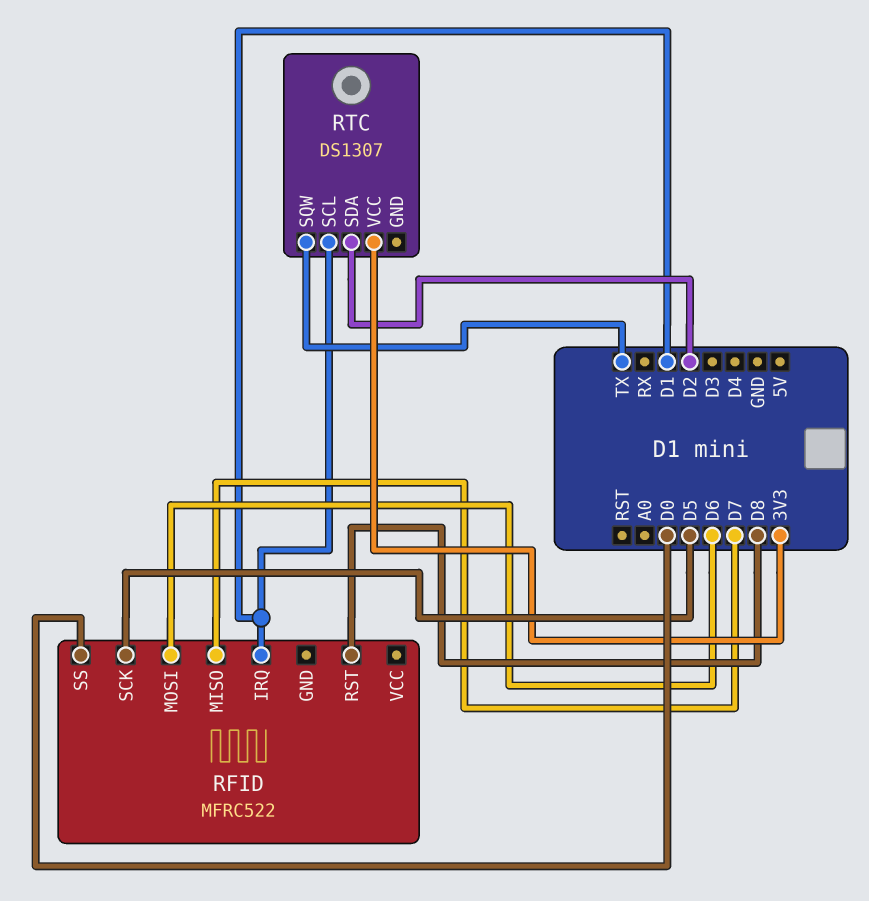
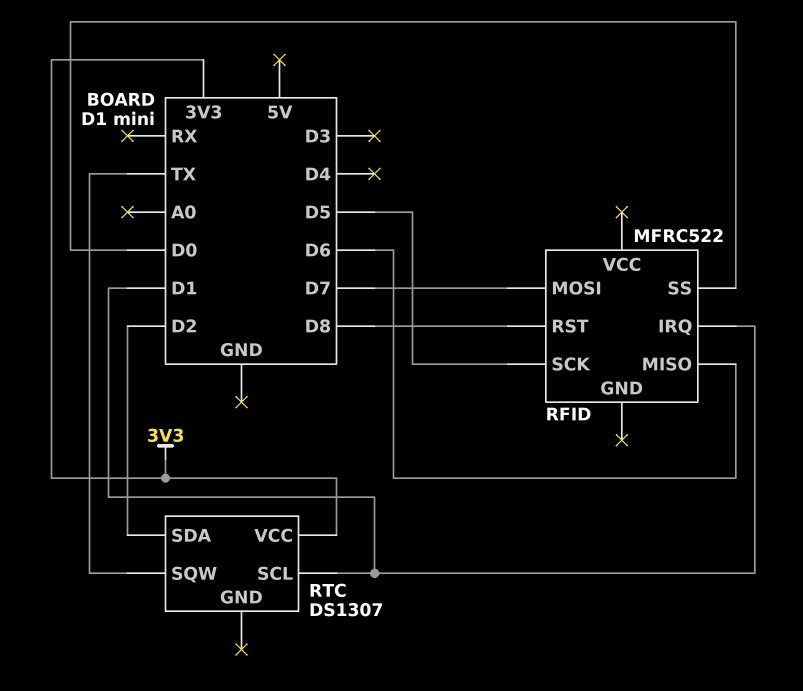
RFID pin MISO: D7 -> D6
RFID pin MOSI: D6 -> D7

